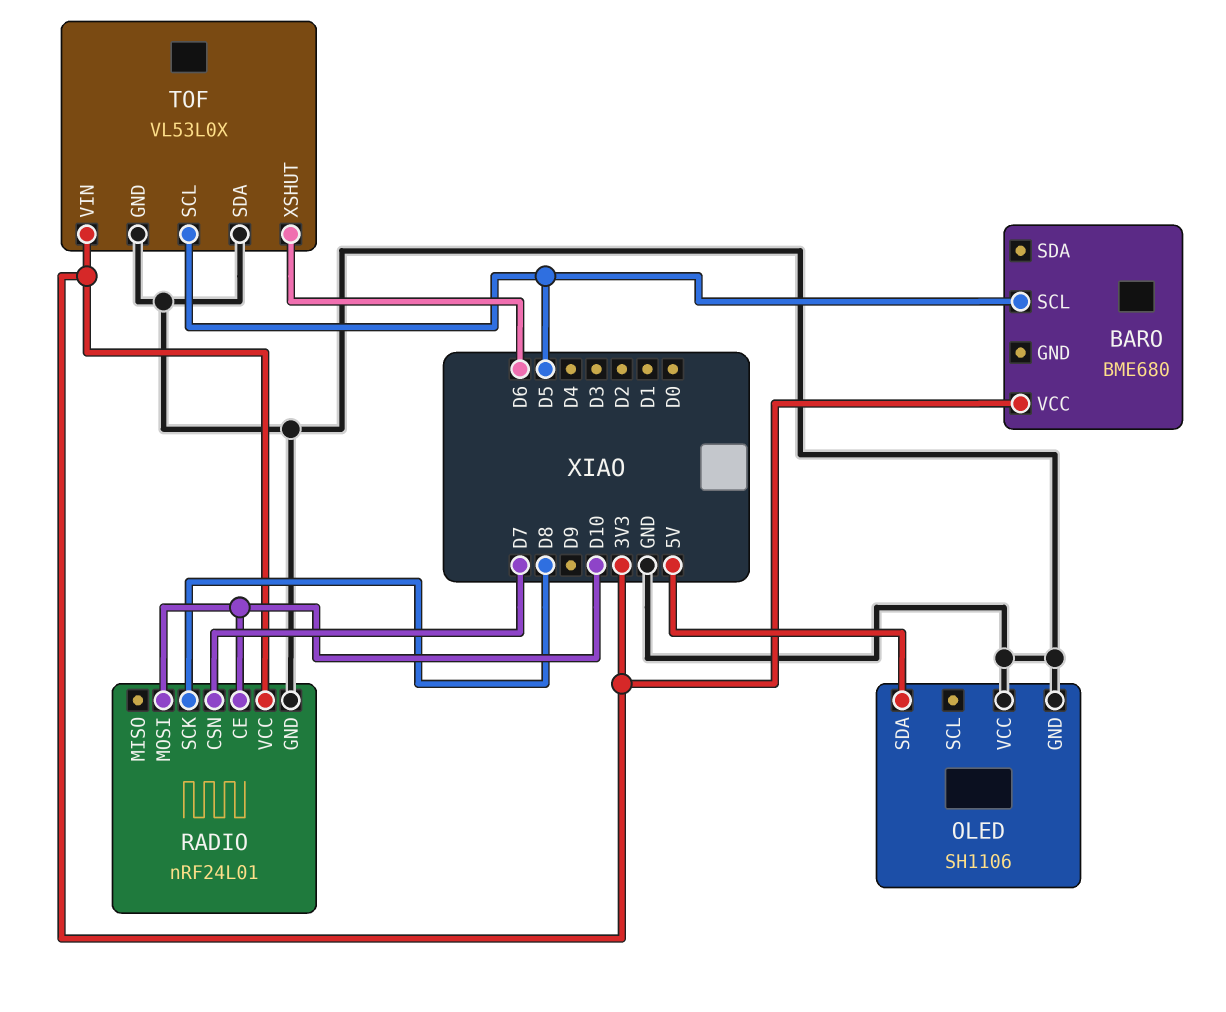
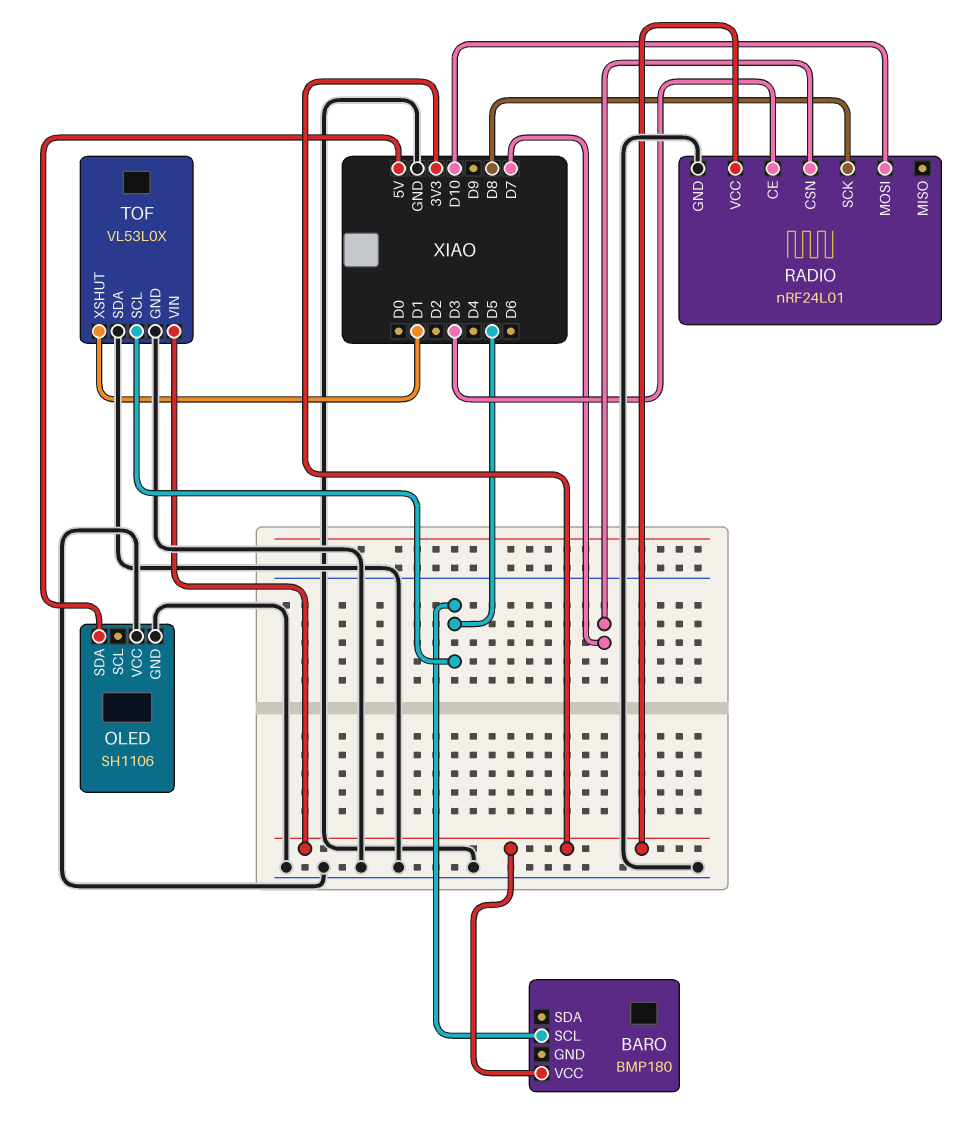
BARO: BME680 -> BMP180
RADIO pin CE: D10 -> D3
TOF pin XSHUT: D6 -> D1

